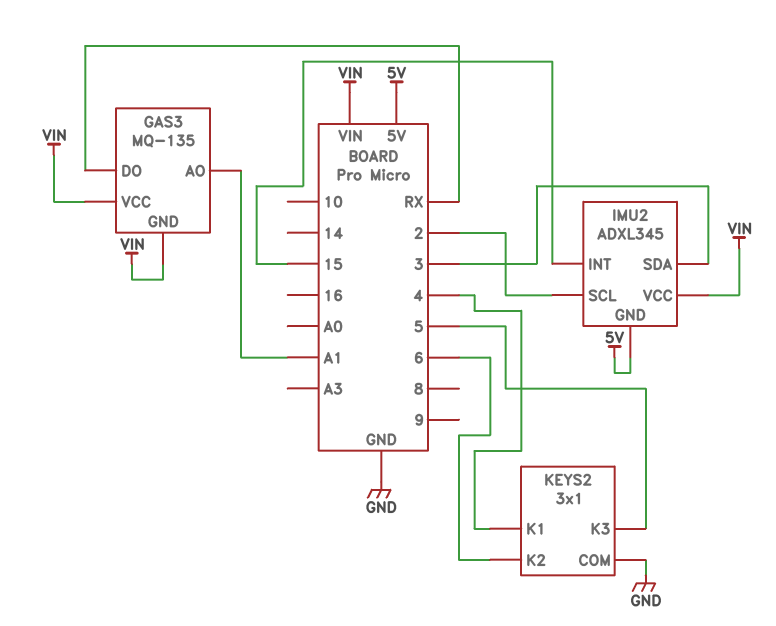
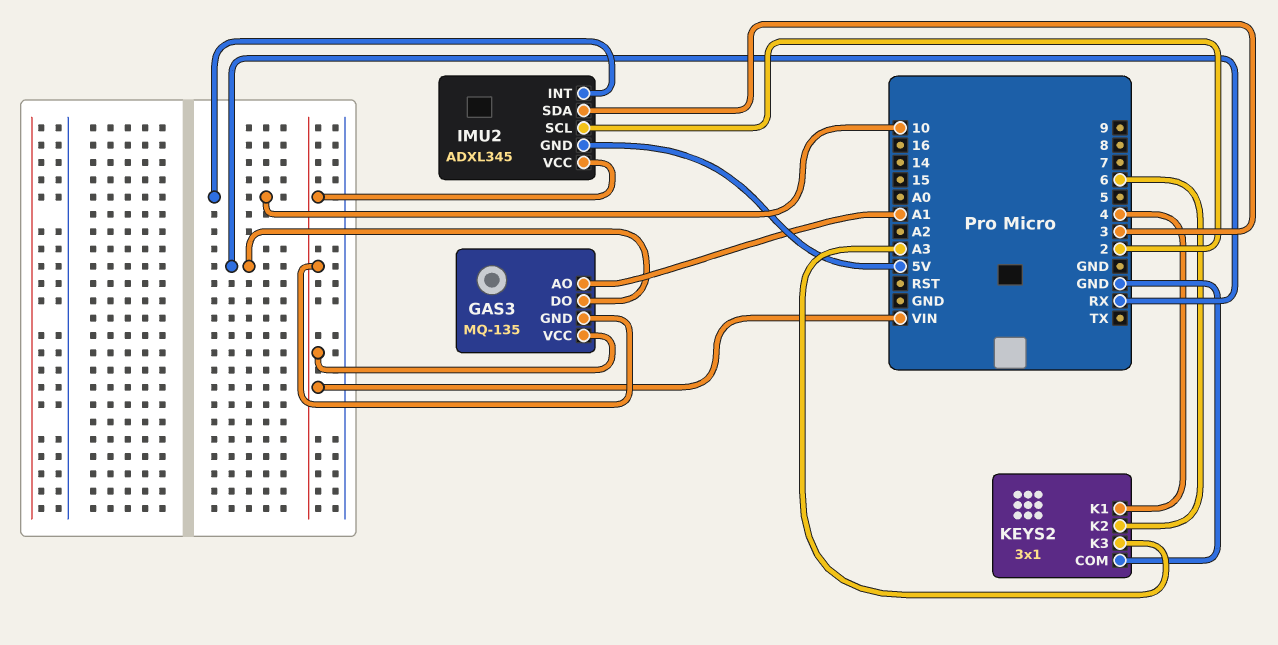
IMU2 pin INT: 15 -> 10
KEYS2 pin K3: 5 -> A3

